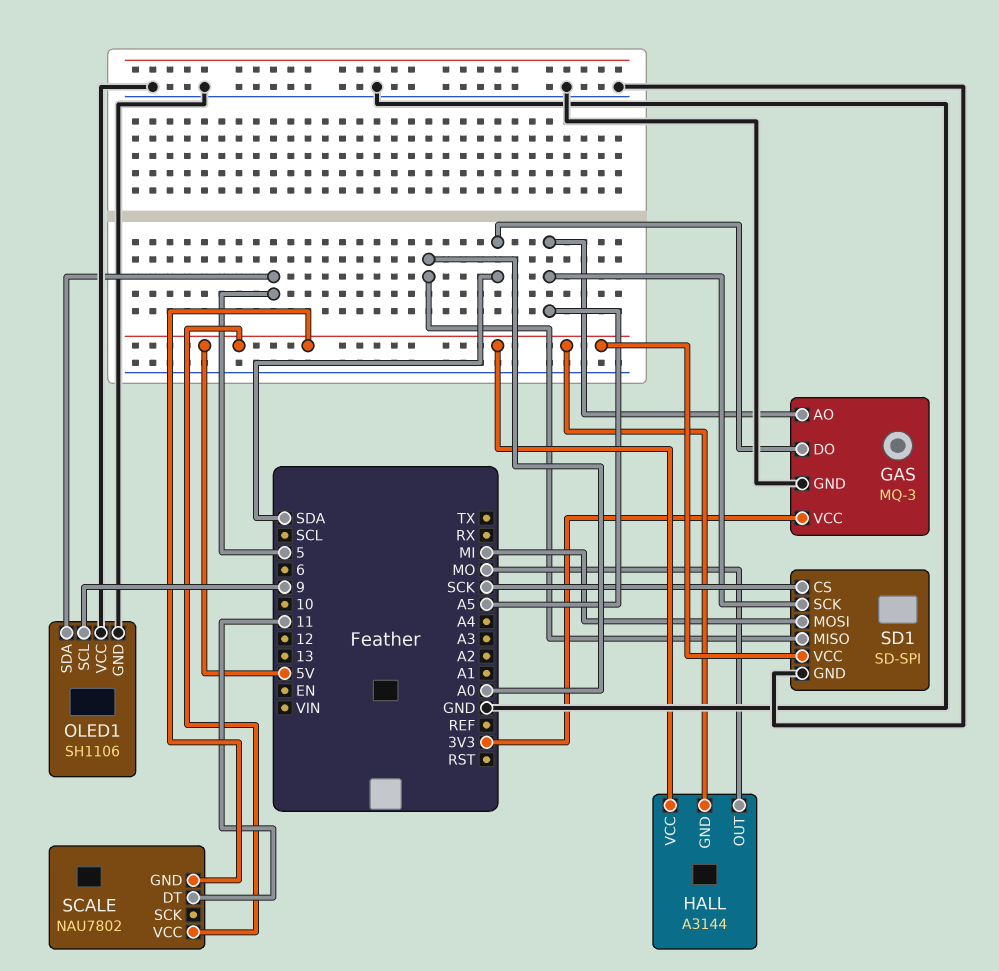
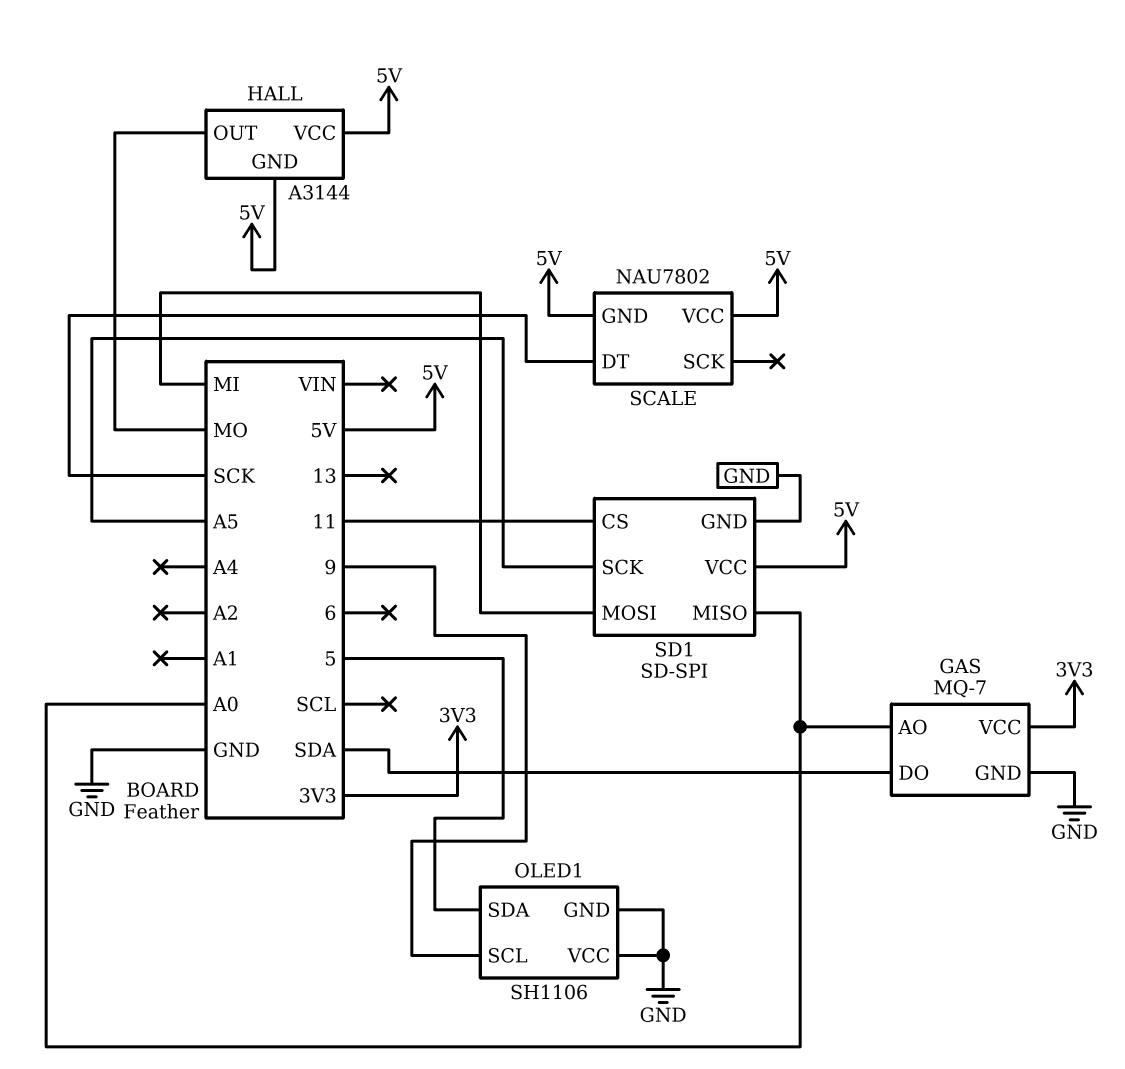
GAS: MQ-3 -> MQ-7
GAS pin AO: A5 -> A0
SCALE pin DT: 11 -> SCK
SD1 pin CS: SCK -> 11

